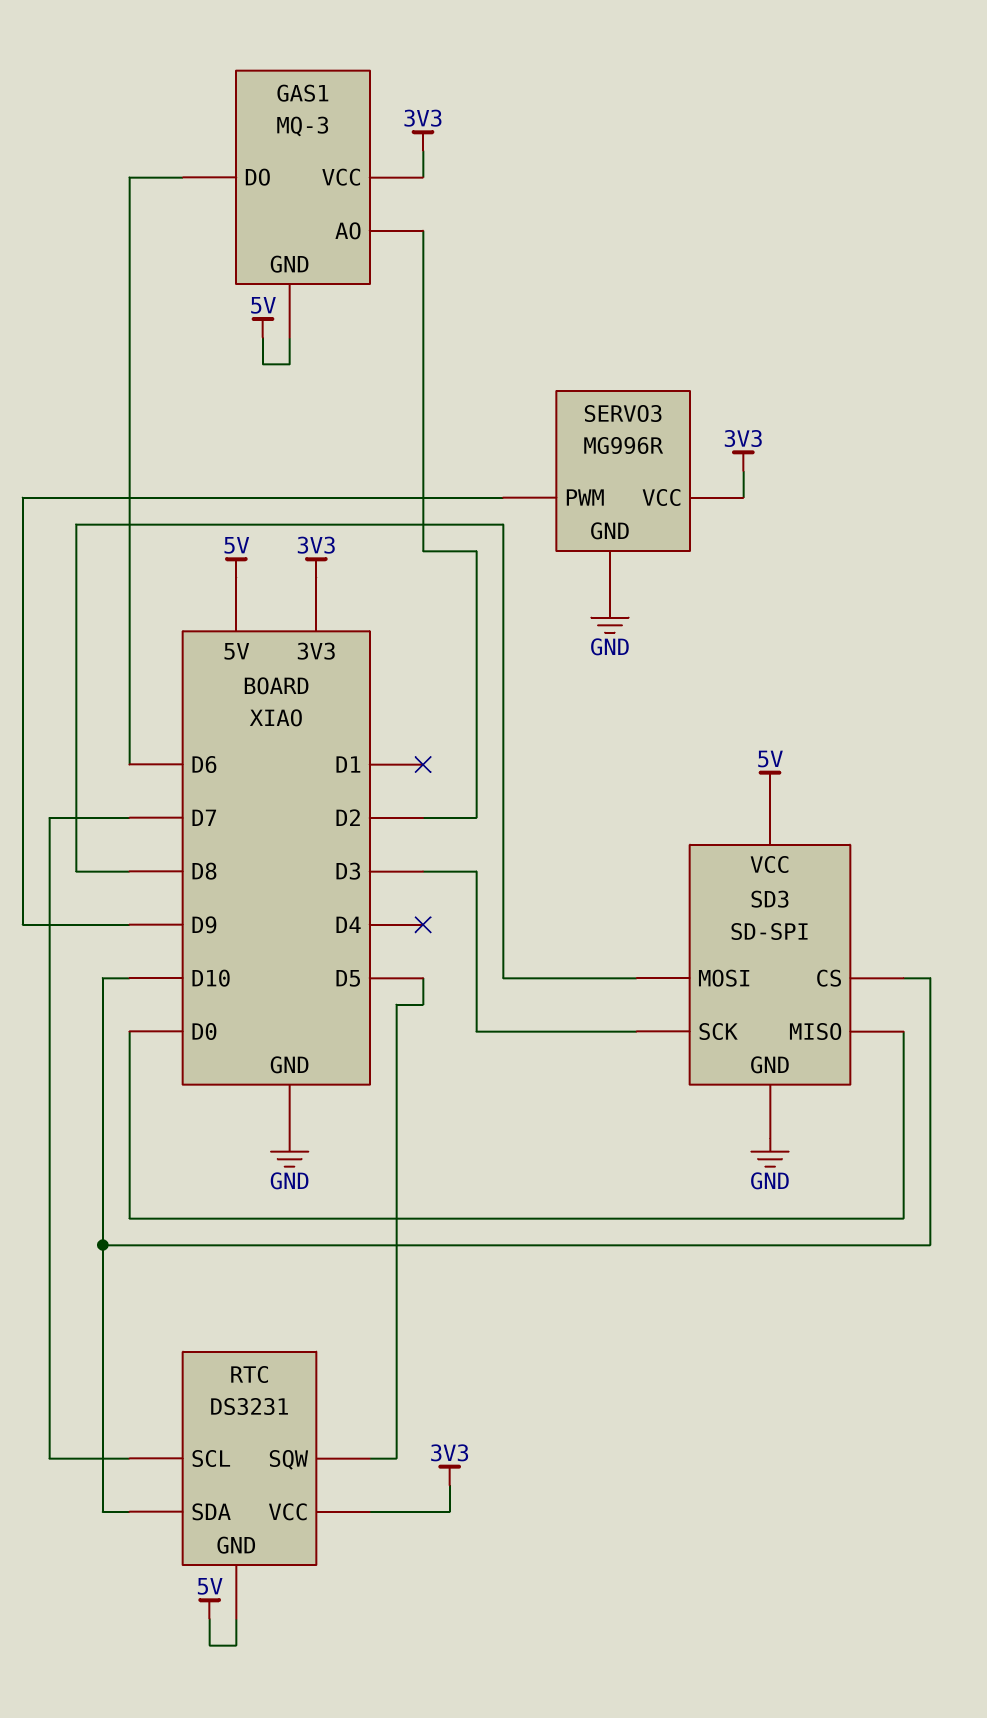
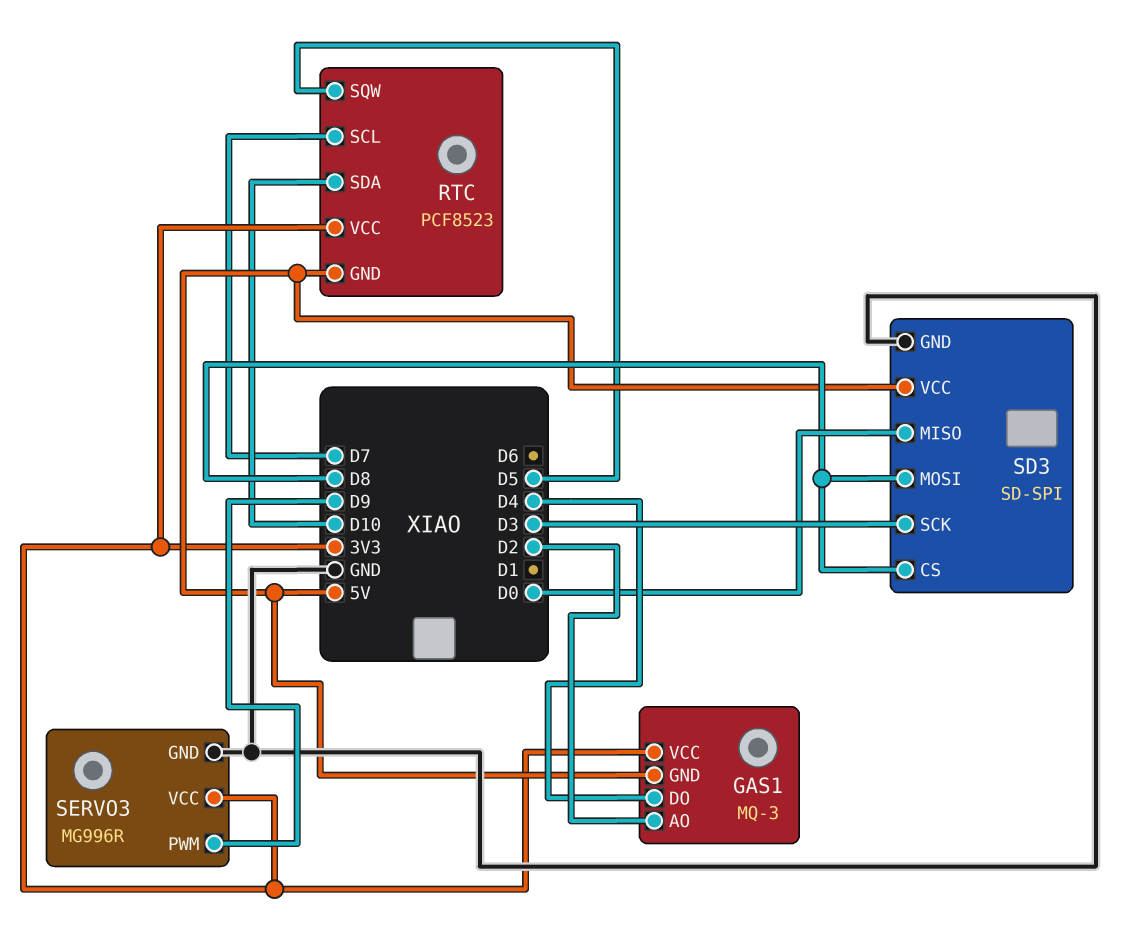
GAS1 pin DO: D6 -> D4
RTC: DS3231 -> PCF8523
SD3 pin CS: D10 -> D8

